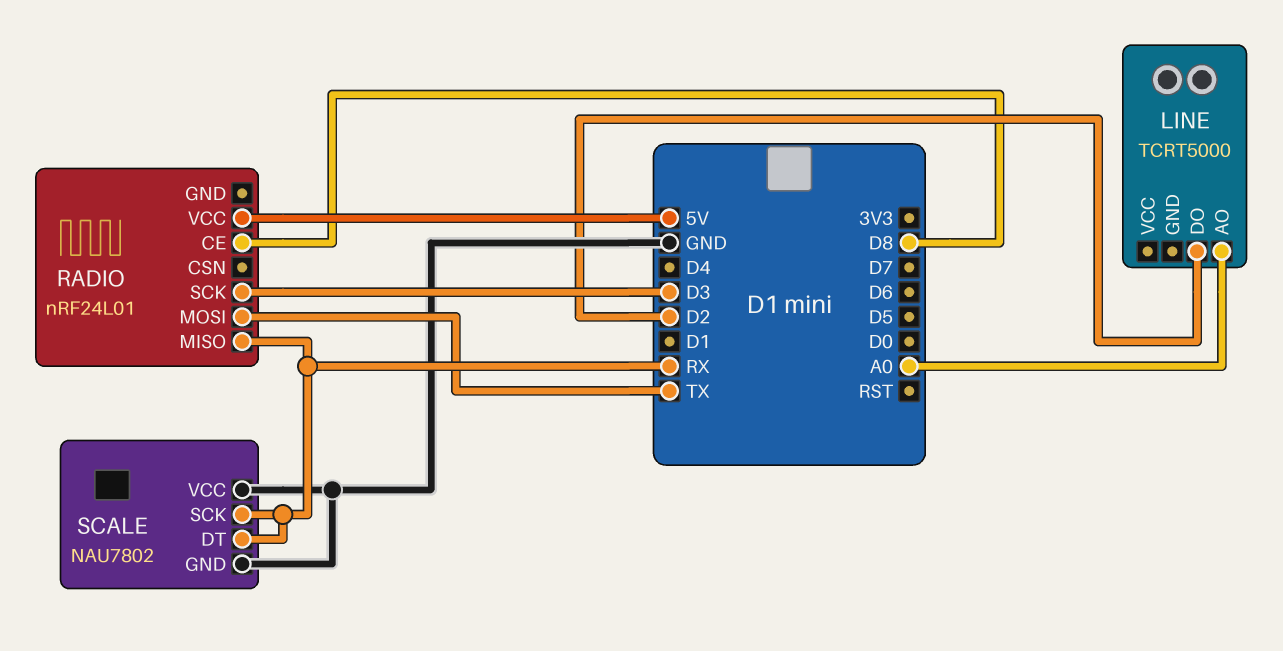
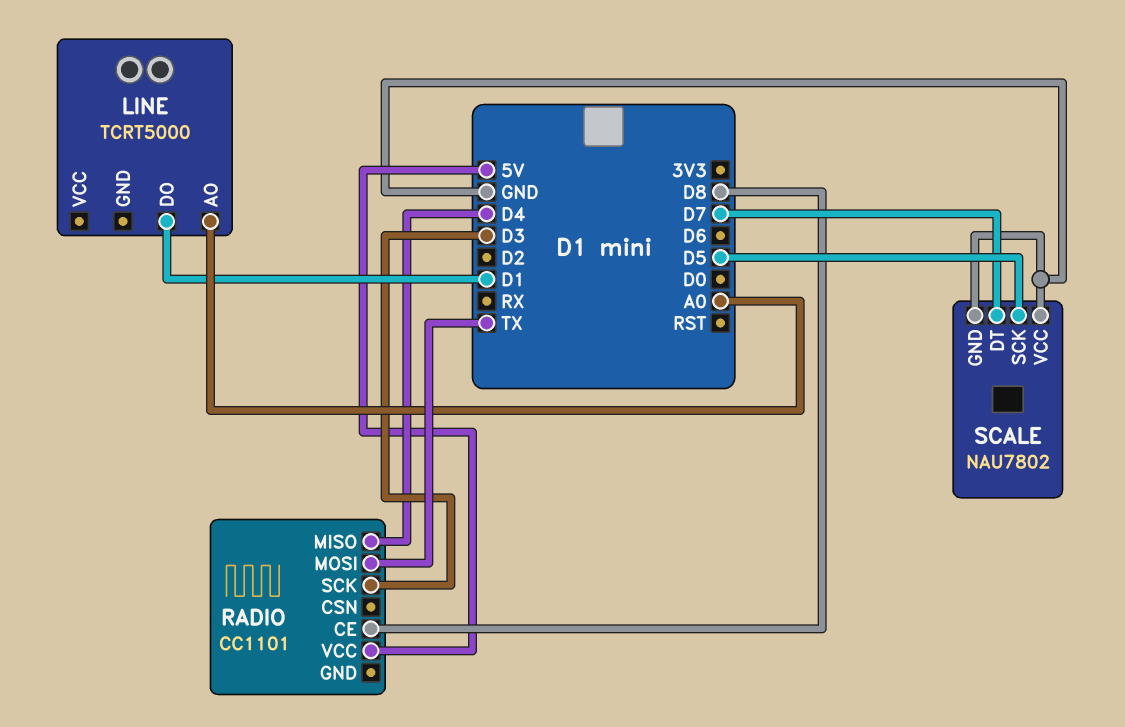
LINE pin DO: D2 -> D1
RADIO: nRF24L01 -> CC1101
RADIO pin MISO: RX -> D4
SCALE pin DT: RX -> D7
SCALE pin SCK: RX -> D5

